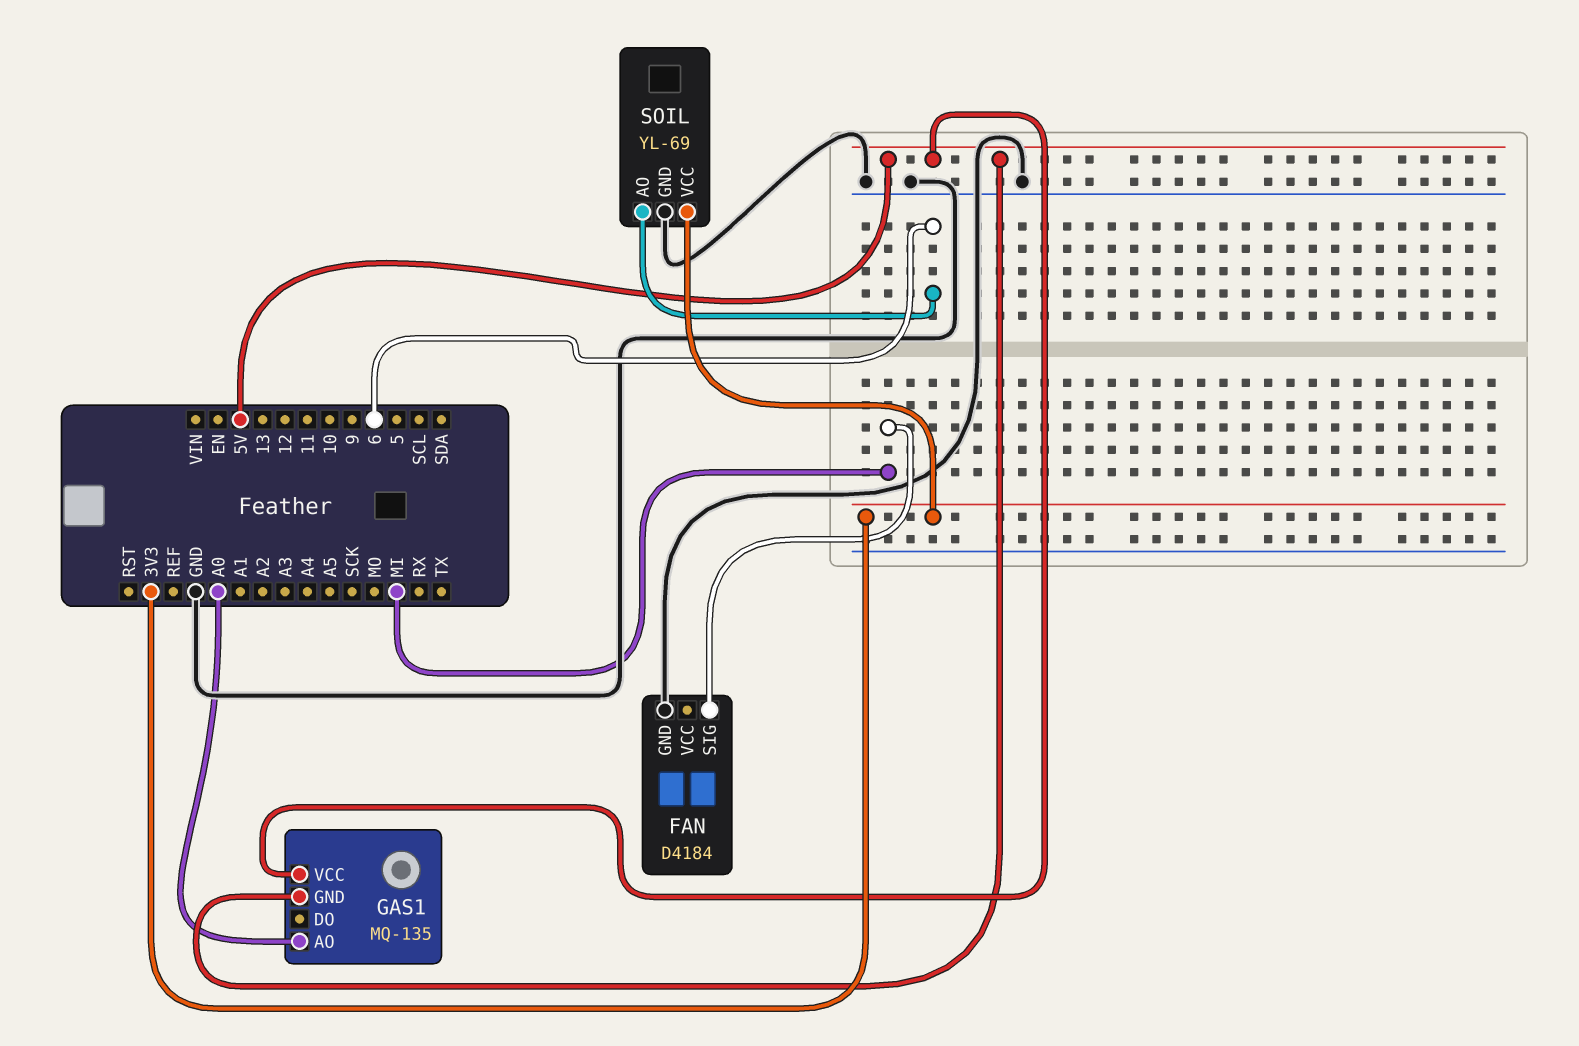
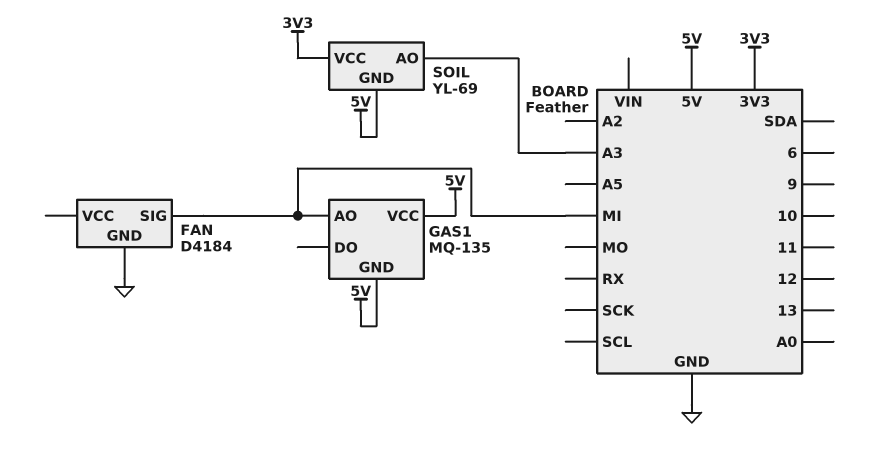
GAS1 pin AO: A0 -> MI
SOIL pin AO: 6 -> A3
SOIL pin GND: GND -> 5V

